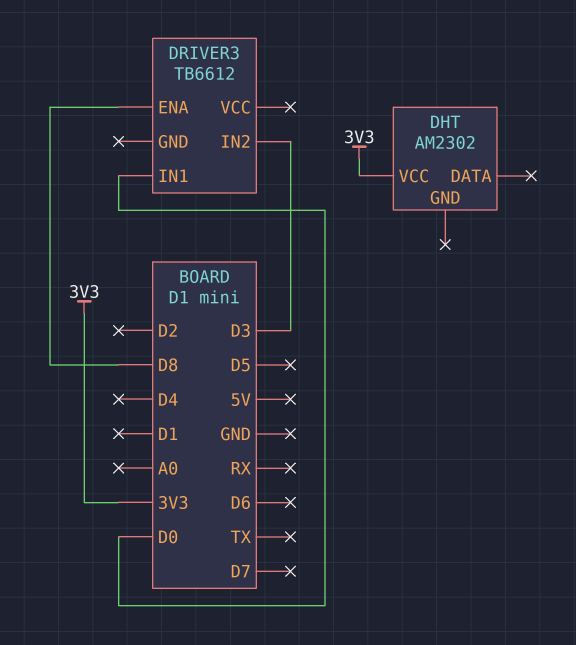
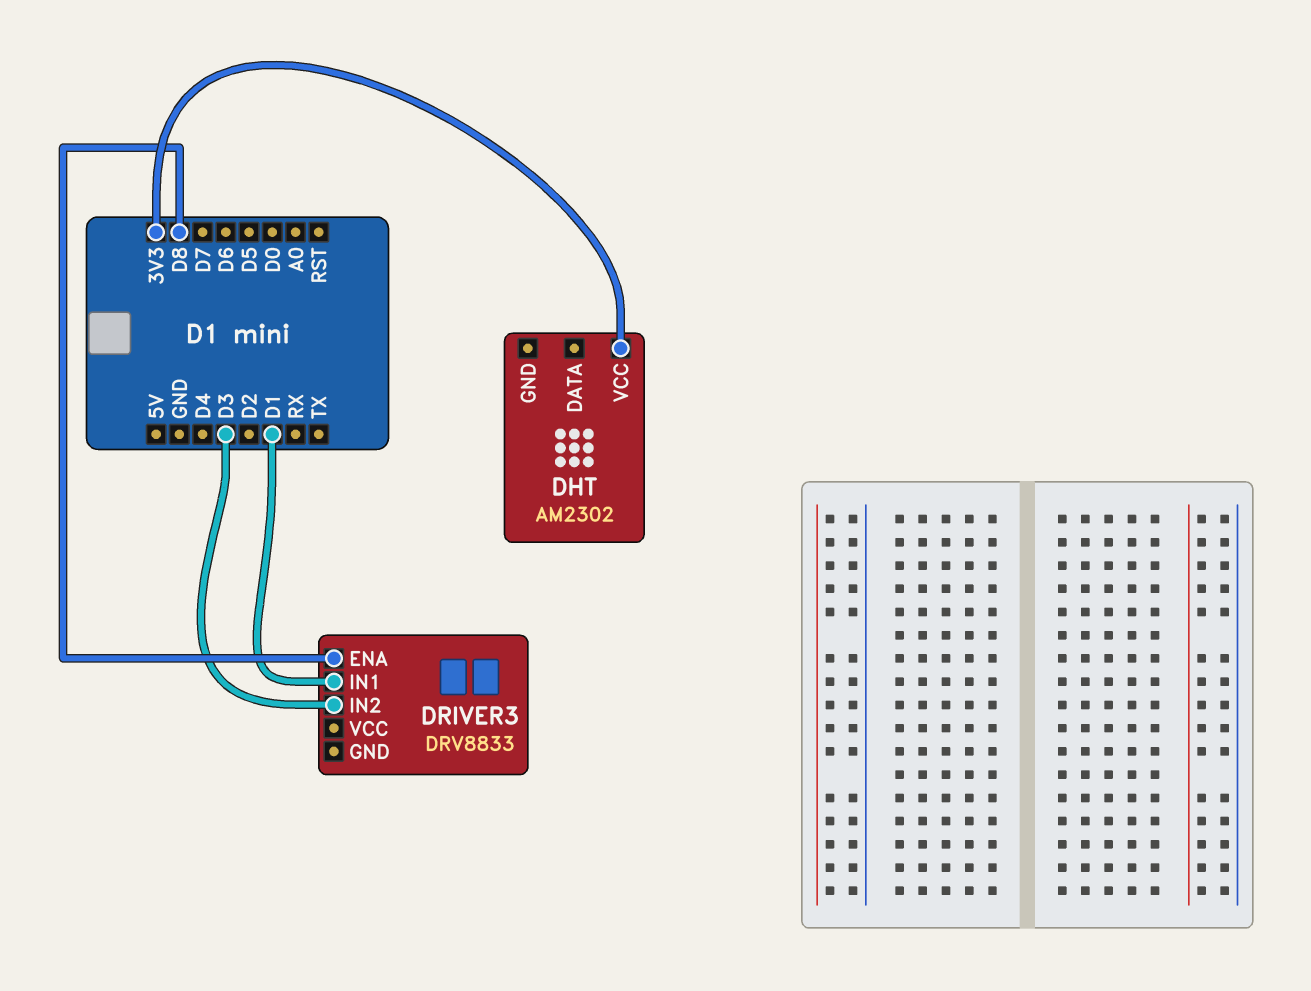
DRIVER3: TB6612 -> DRV8833
DRIVER3 pin IN1: D0 -> D1

